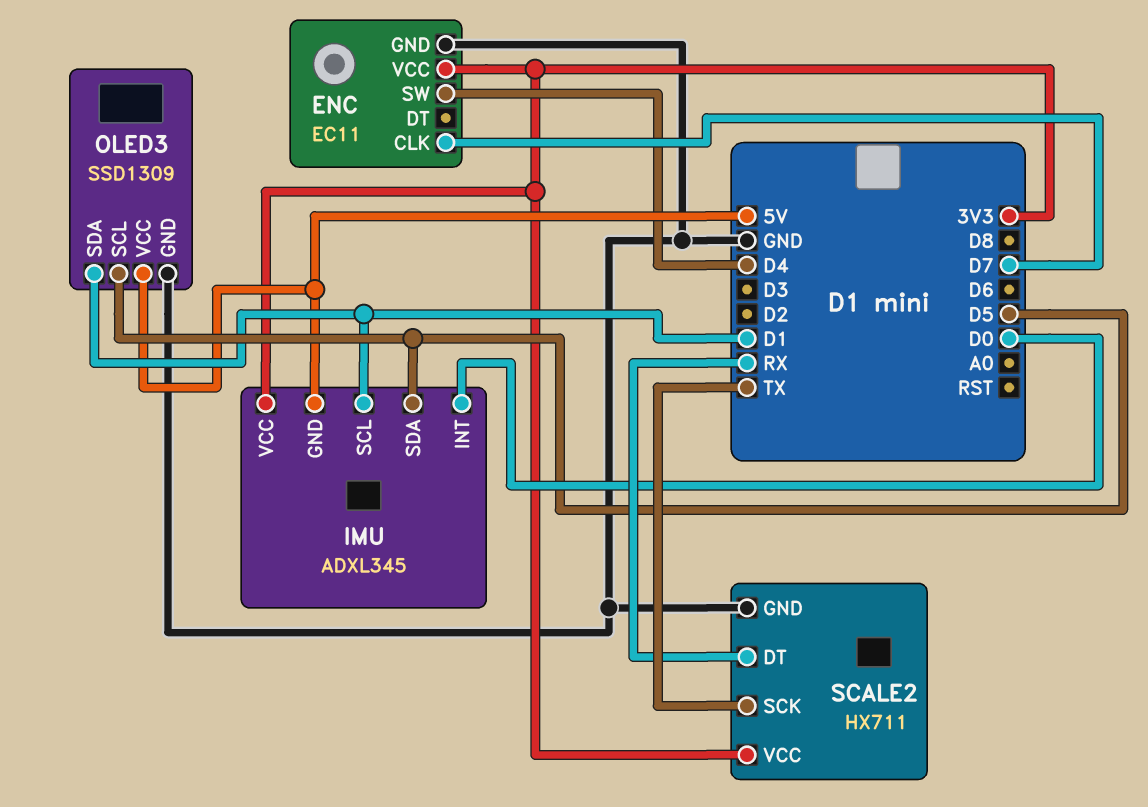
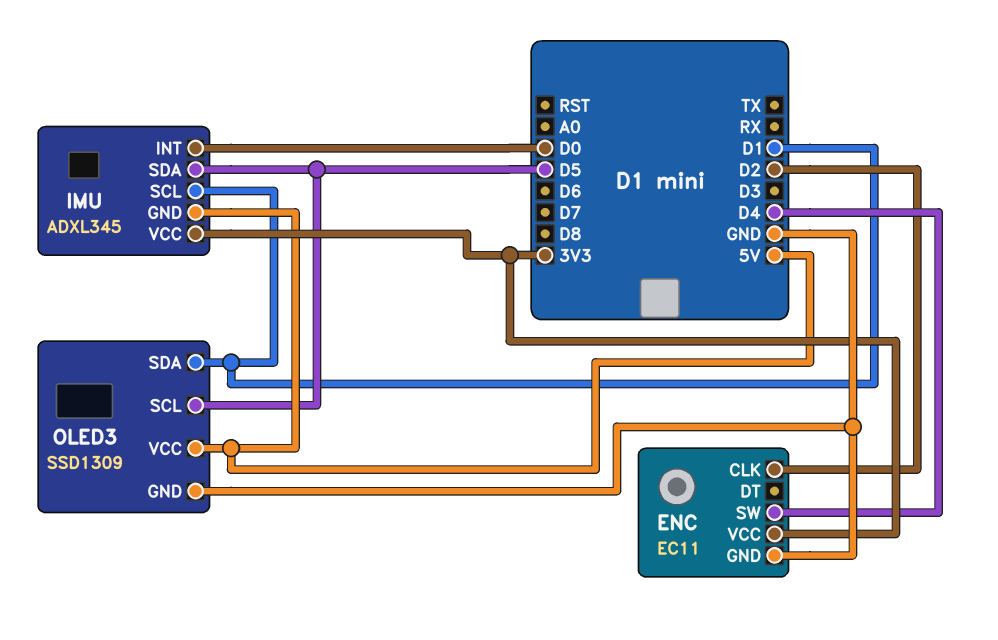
ENC pin CLK: D7 -> D2
SCALE2: HX711 -> none
SCALE2 pin DT: RX -> none
SCALE2 pin GND: GND -> none
SCALE2 pin SCK: TX -> none
SCALE2 pin VCC: 3V3 -> none

